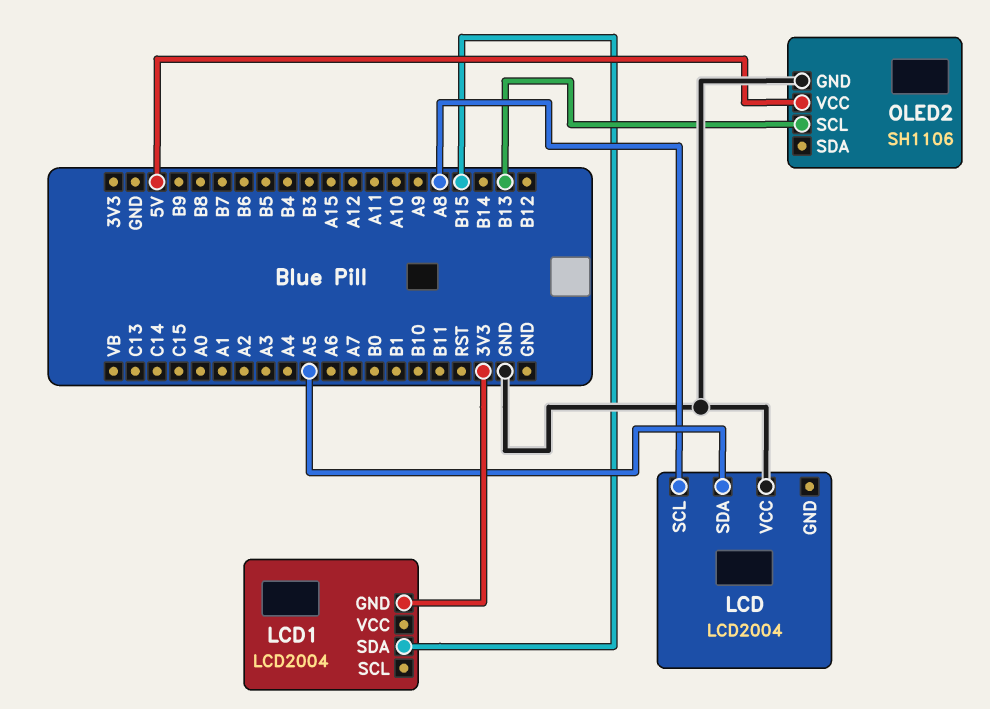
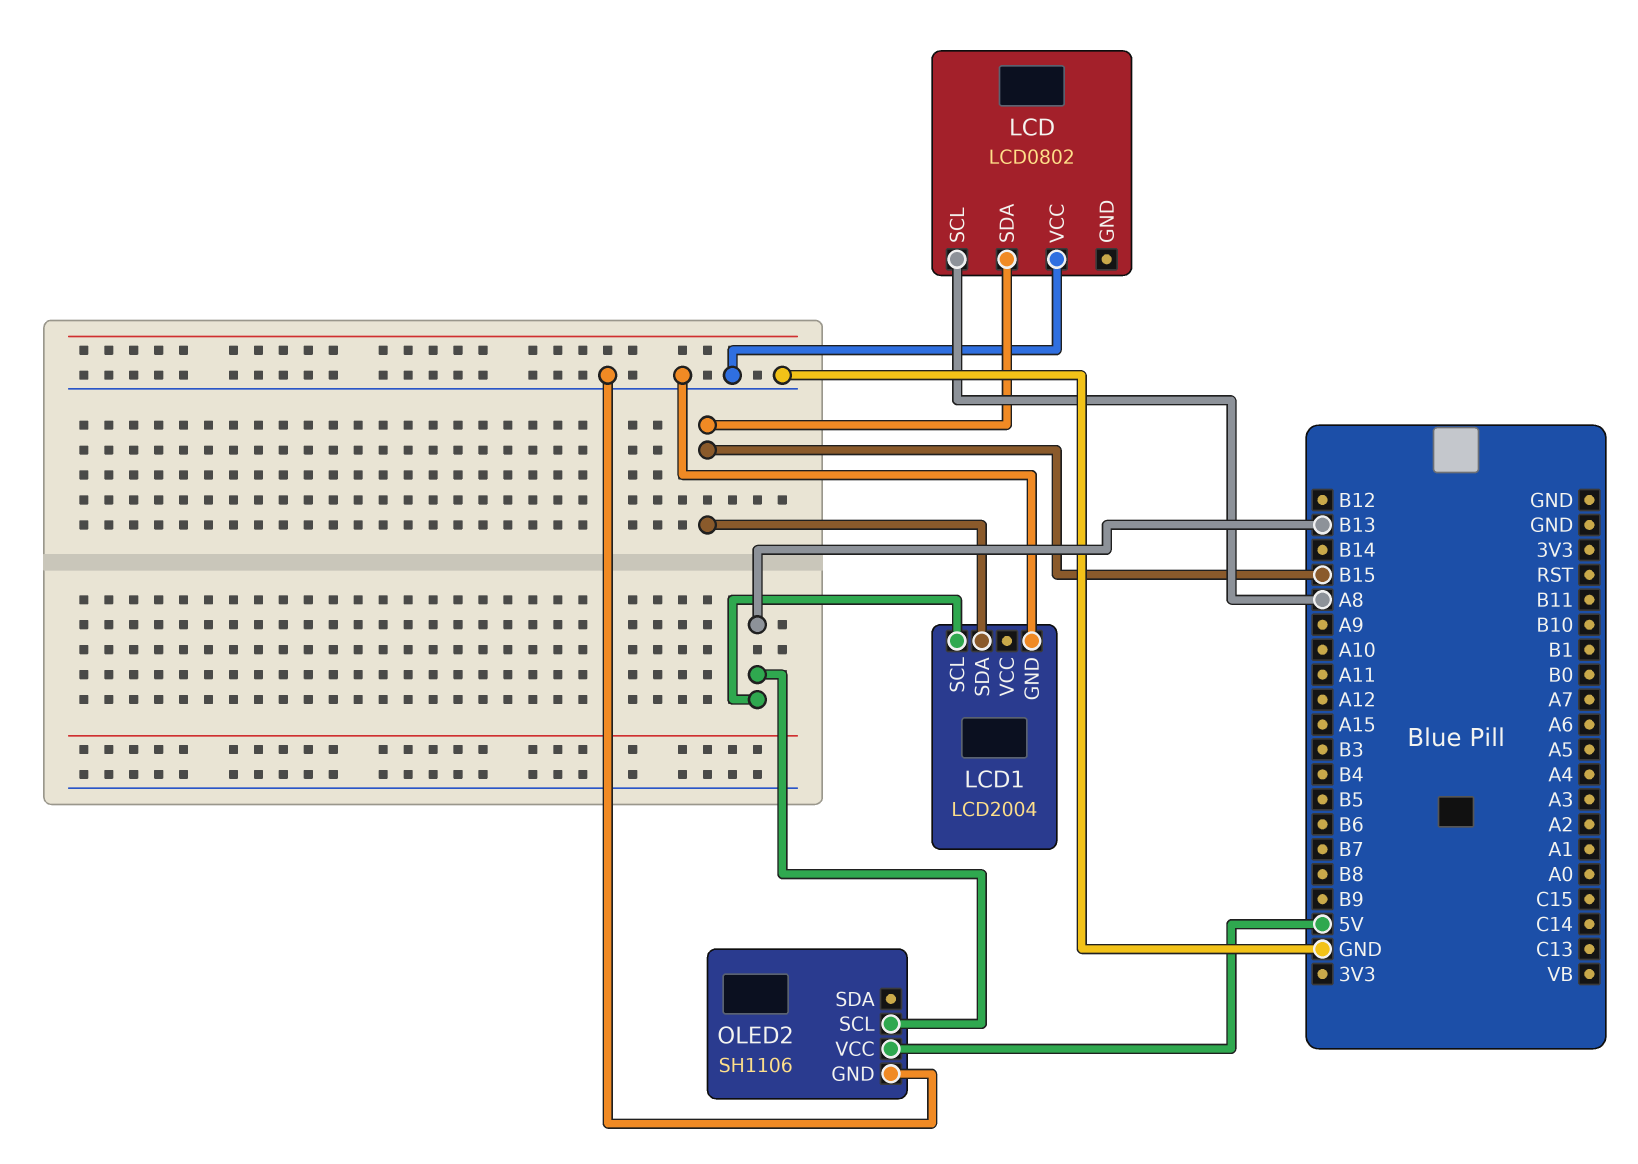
LCD: LCD2004 -> LCD0802
LCD pin SDA: A5 -> B15
LCD1 pin GND: 3V3 -> GND
LCD1 pin SCL: none -> B13

